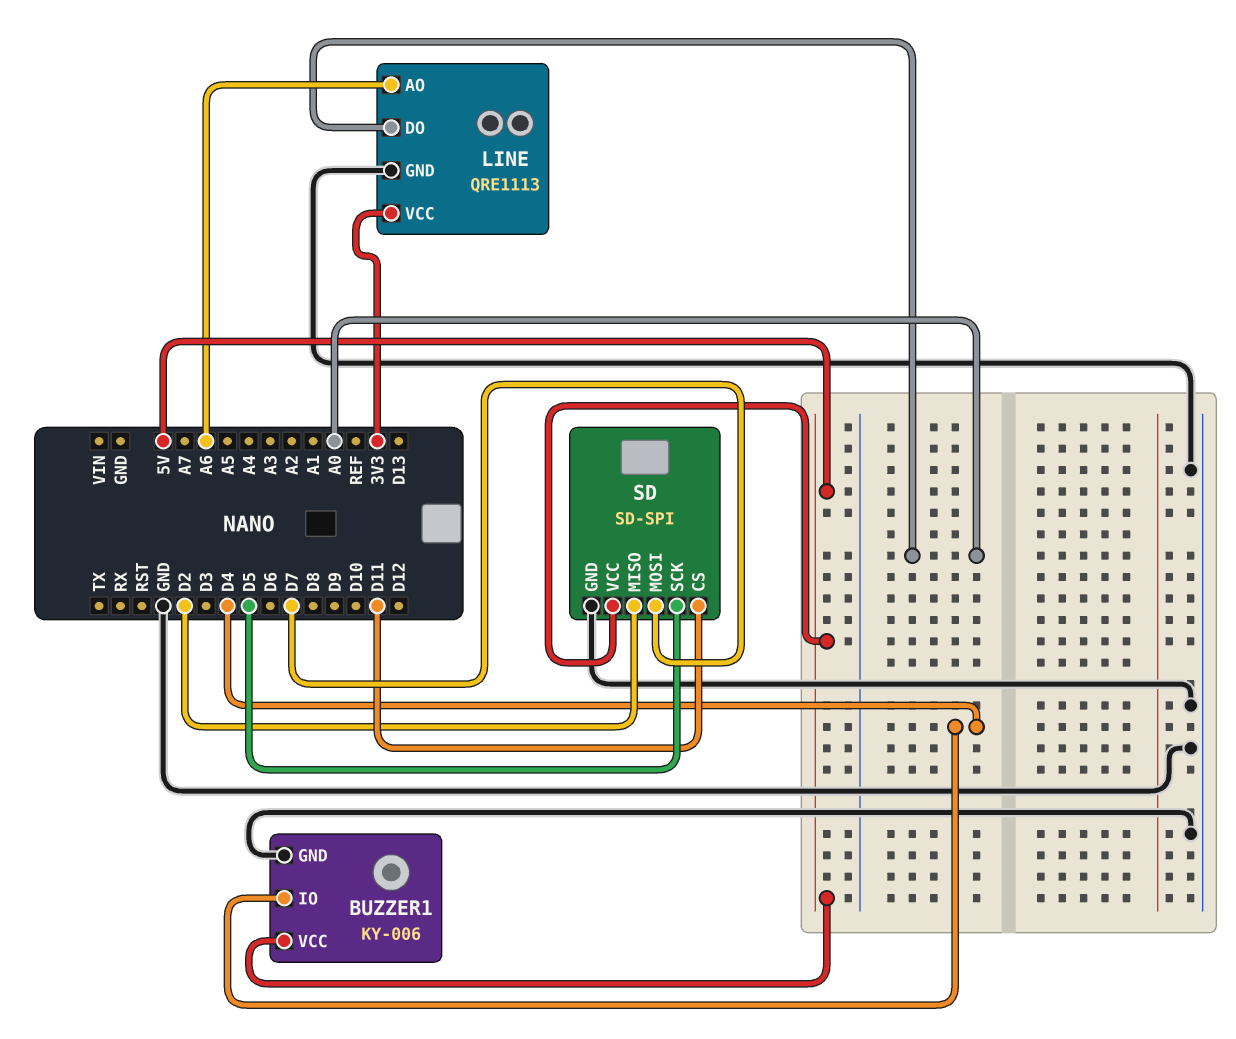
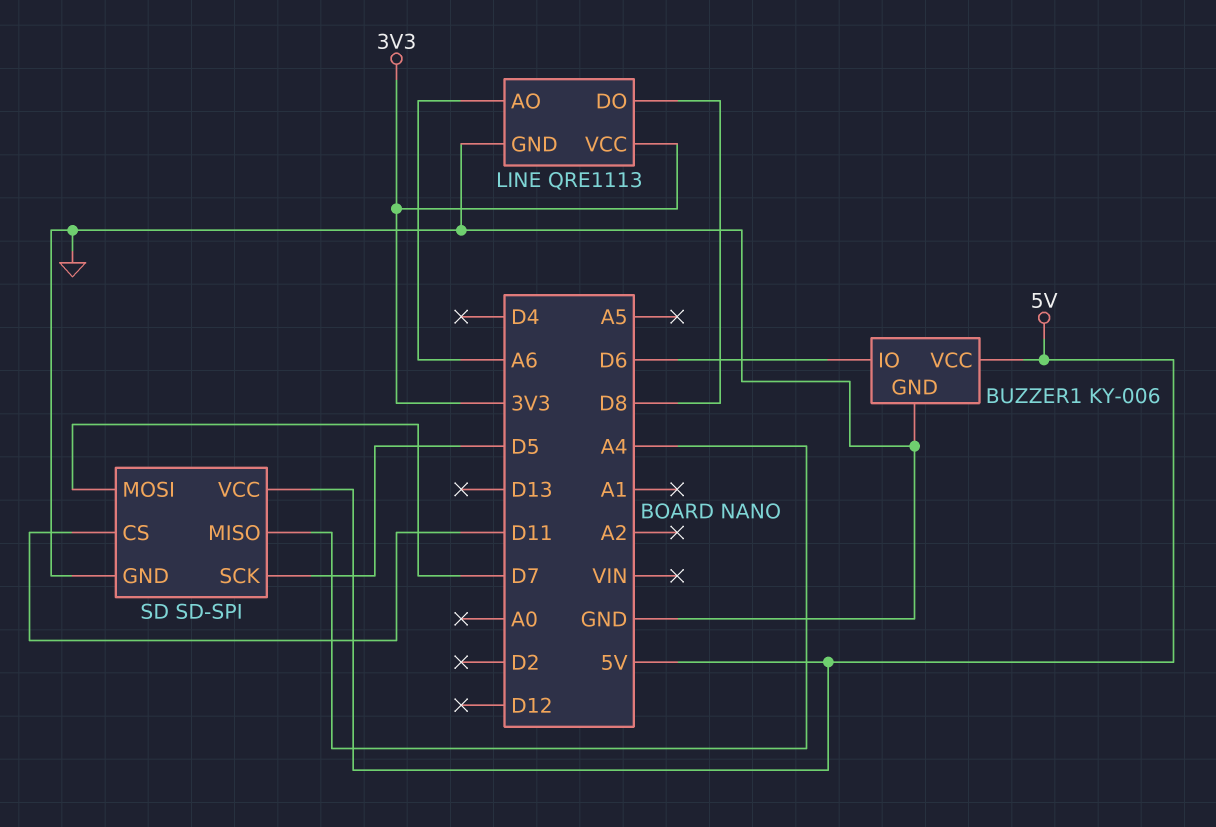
BUZZER1 pin IO: D4 -> D6
LINE pin DO: A0 -> D8
SD pin MISO: D2 -> A4

